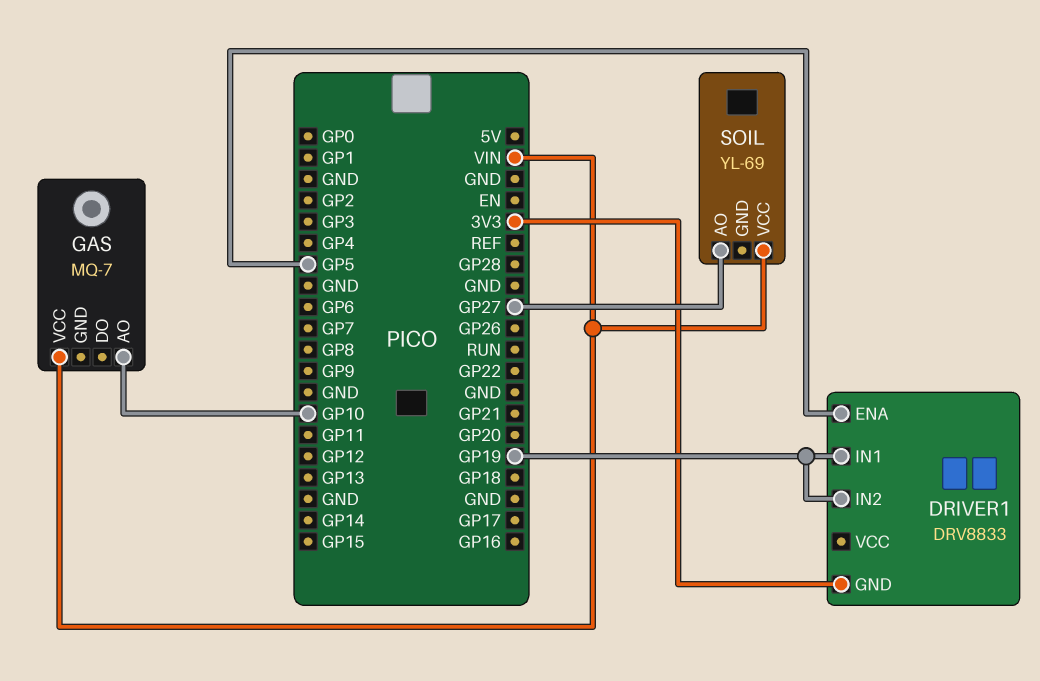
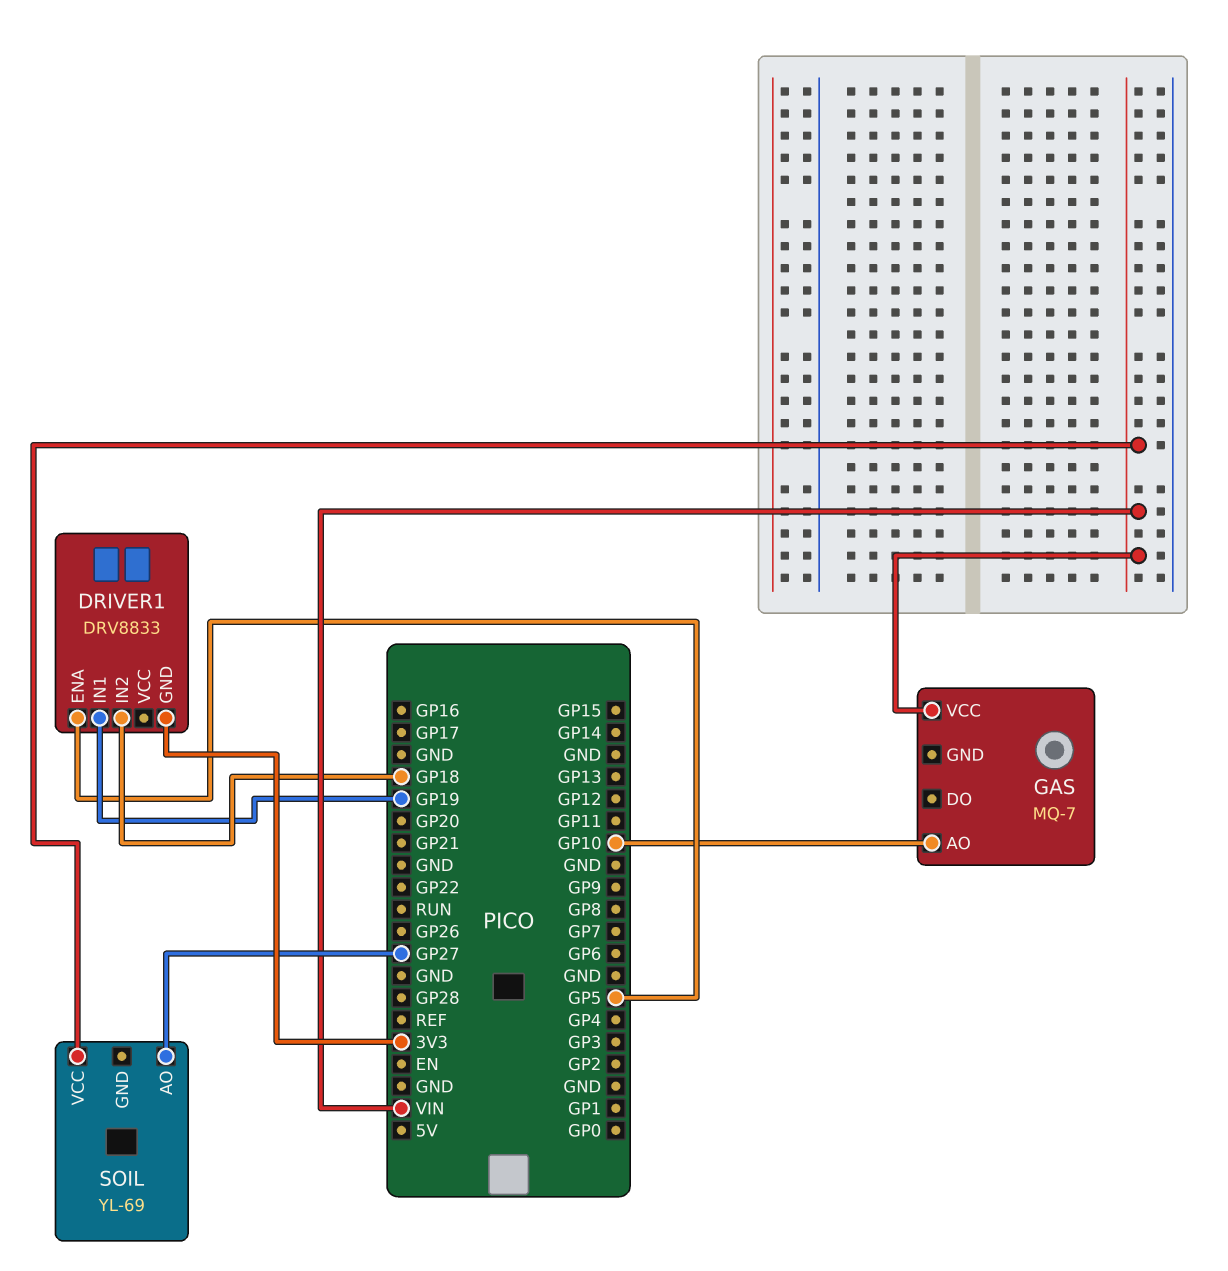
DRIVER1 pin IN2: GP19 -> GP18

